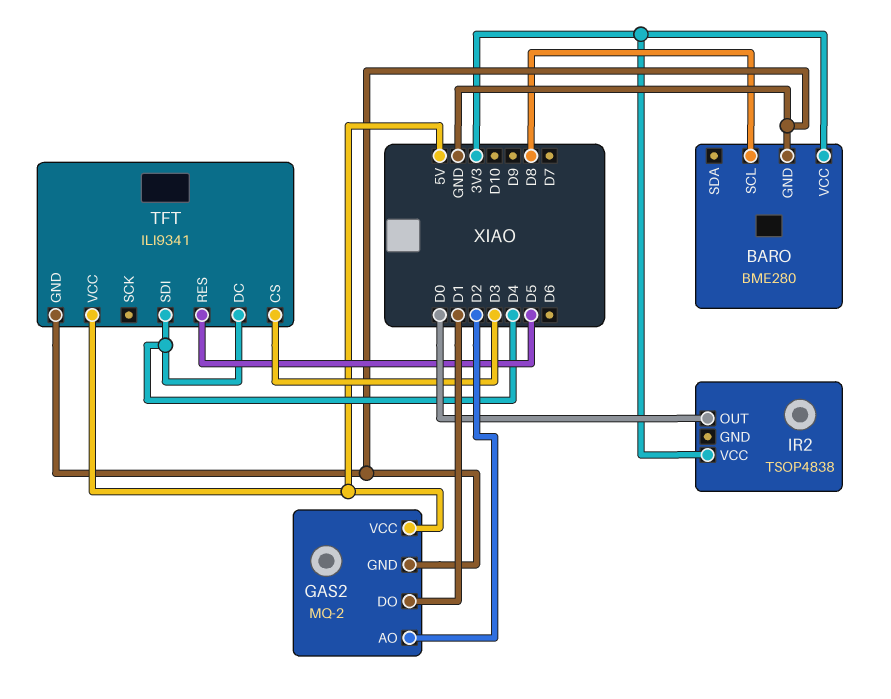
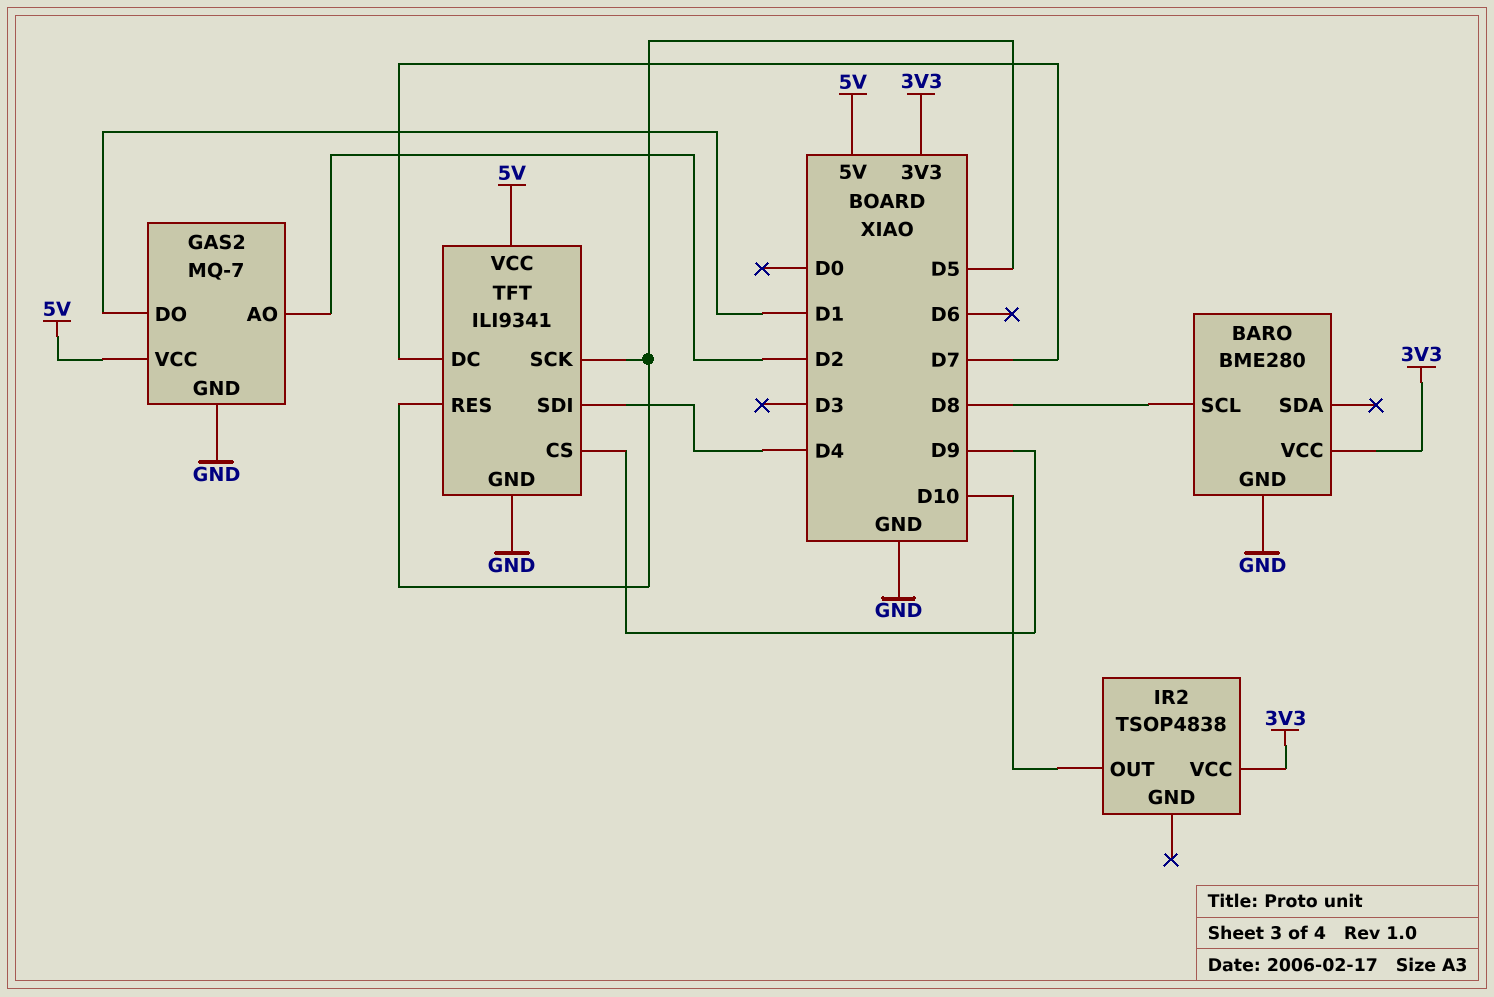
GAS2: MQ-2 -> MQ-7
IR2 pin OUT: D0 -> D10
TFT pin CS: D3 -> D9
TFT pin DC: D4 -> D7
TFT pin SCK: none -> D5

